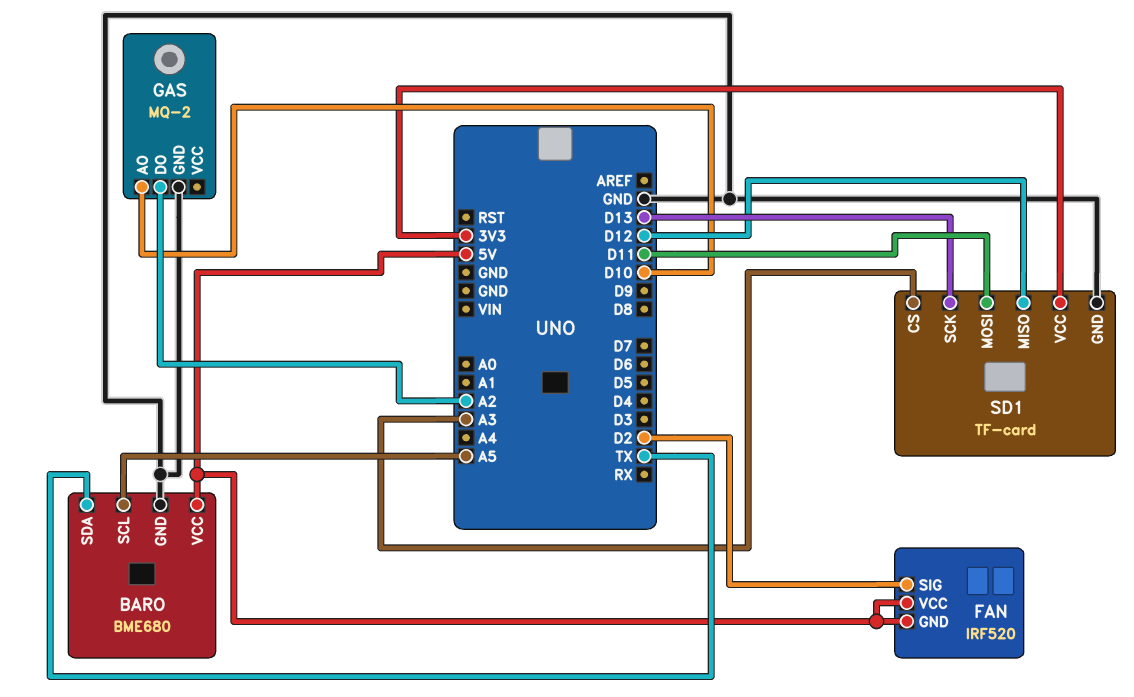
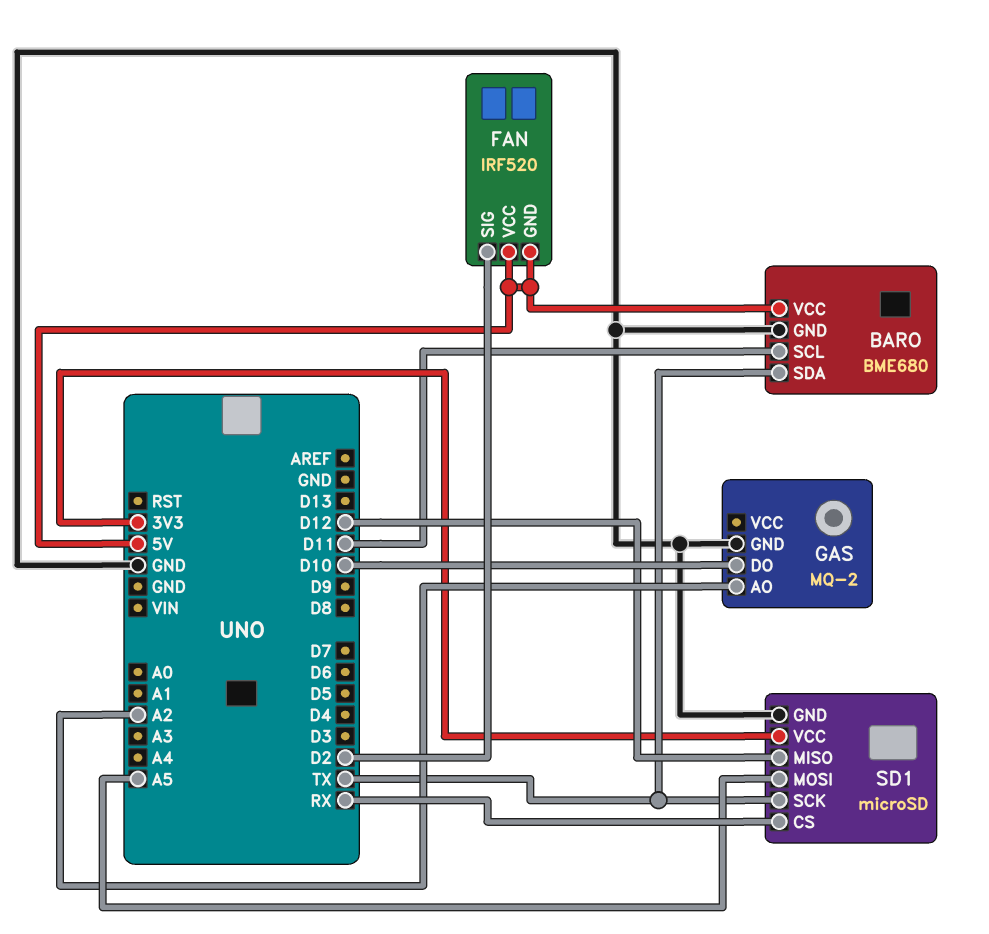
BARO pin SCL: A5 -> D11
GAS pin AO: D10 -> A2
GAS pin DO: A2 -> D10
SD1: TF-card -> microSD
SD1 pin CS: A3 -> RX
SD1 pin MOSI: D11 -> A5
SD1 pin SCK: D13 -> TX

